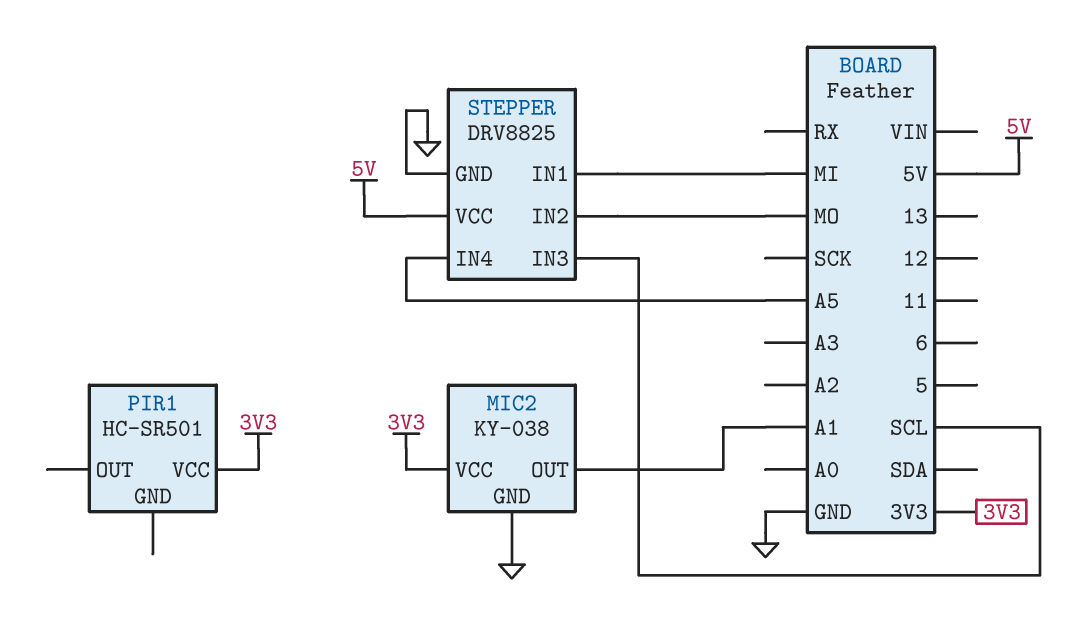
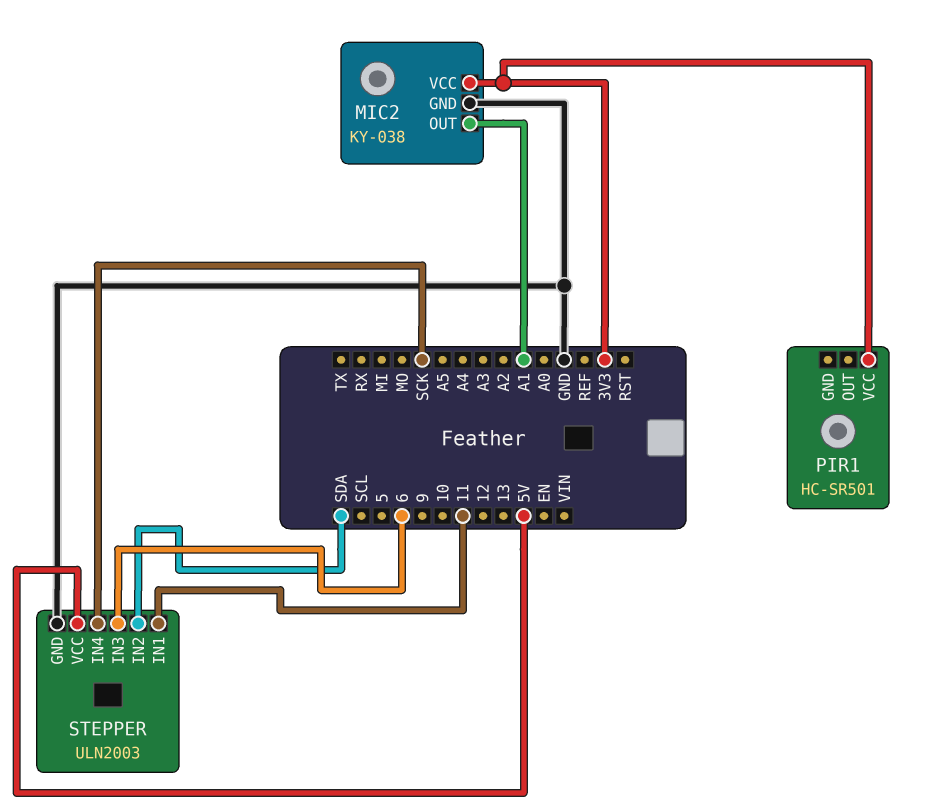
STEPPER: DRV8825 -> ULN2003
STEPPER pin IN1: MI -> 11
STEPPER pin IN2: MO -> SDA
STEPPER pin IN3: SCL -> 6
STEPPER pin IN4: A5 -> SCK

